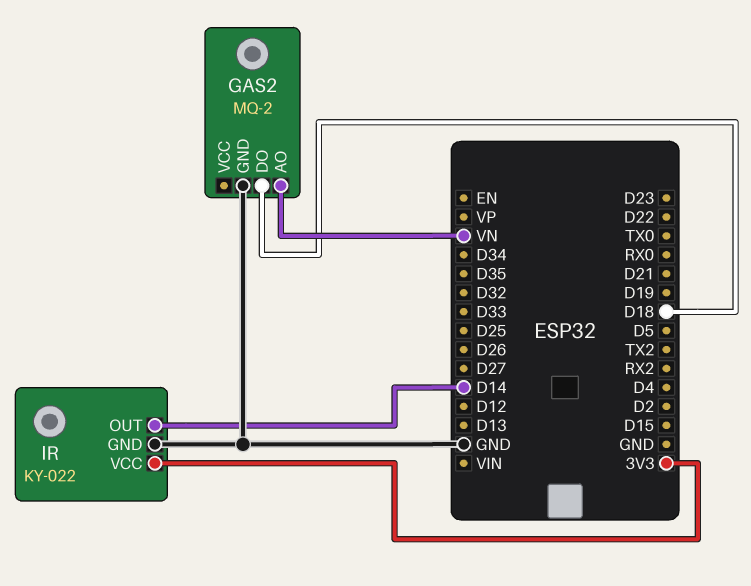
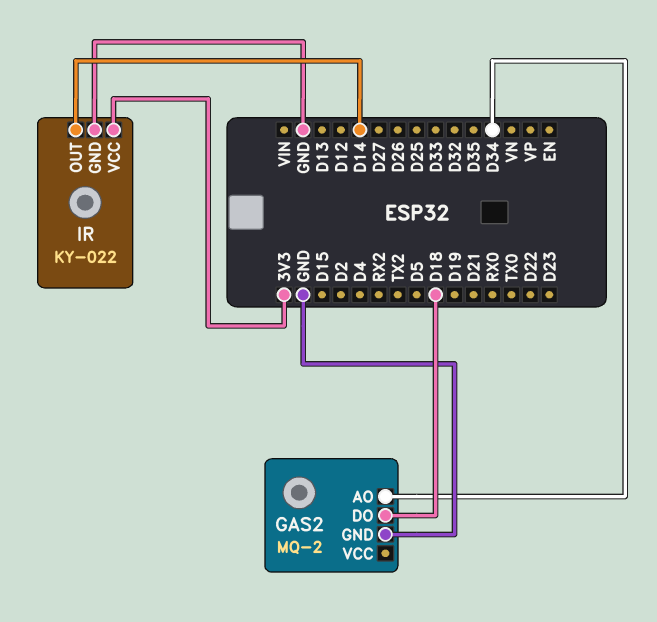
GAS2 pin AO: VN -> D34

